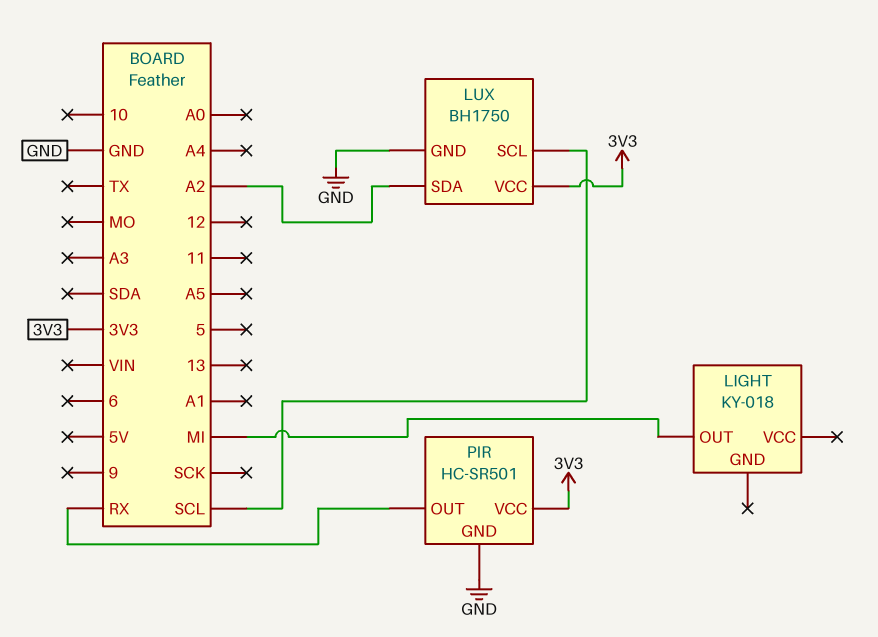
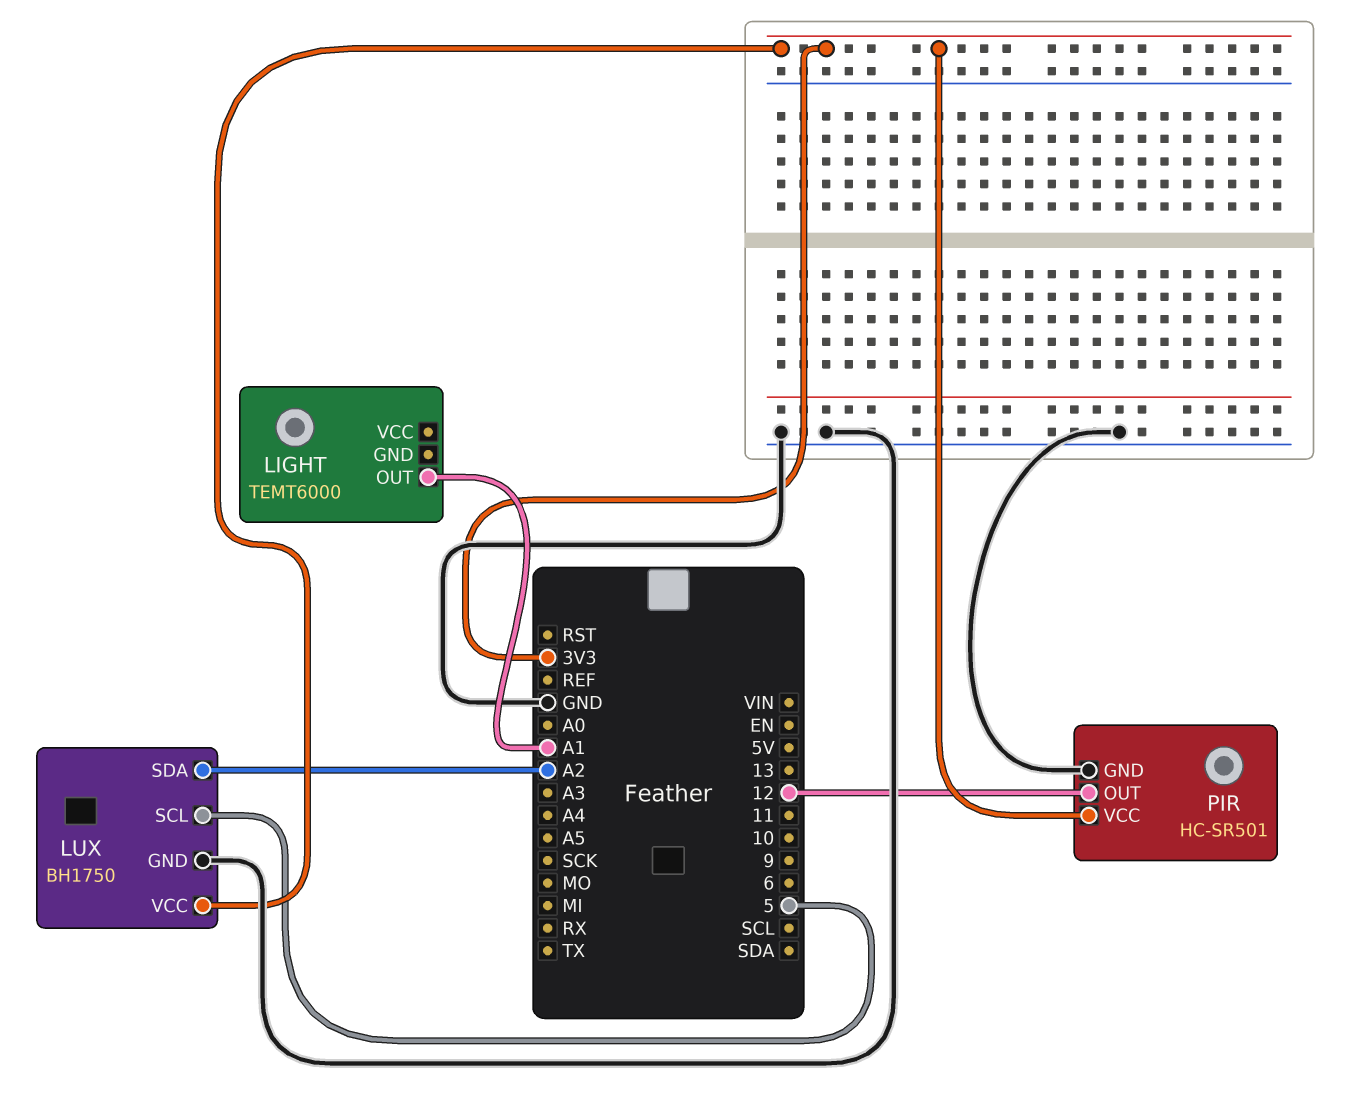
LIGHT: KY-018 -> TEMT6000
LIGHT pin OUT: MI -> A1
LUX pin SCL: SCL -> 5
PIR pin OUT: RX -> 12

